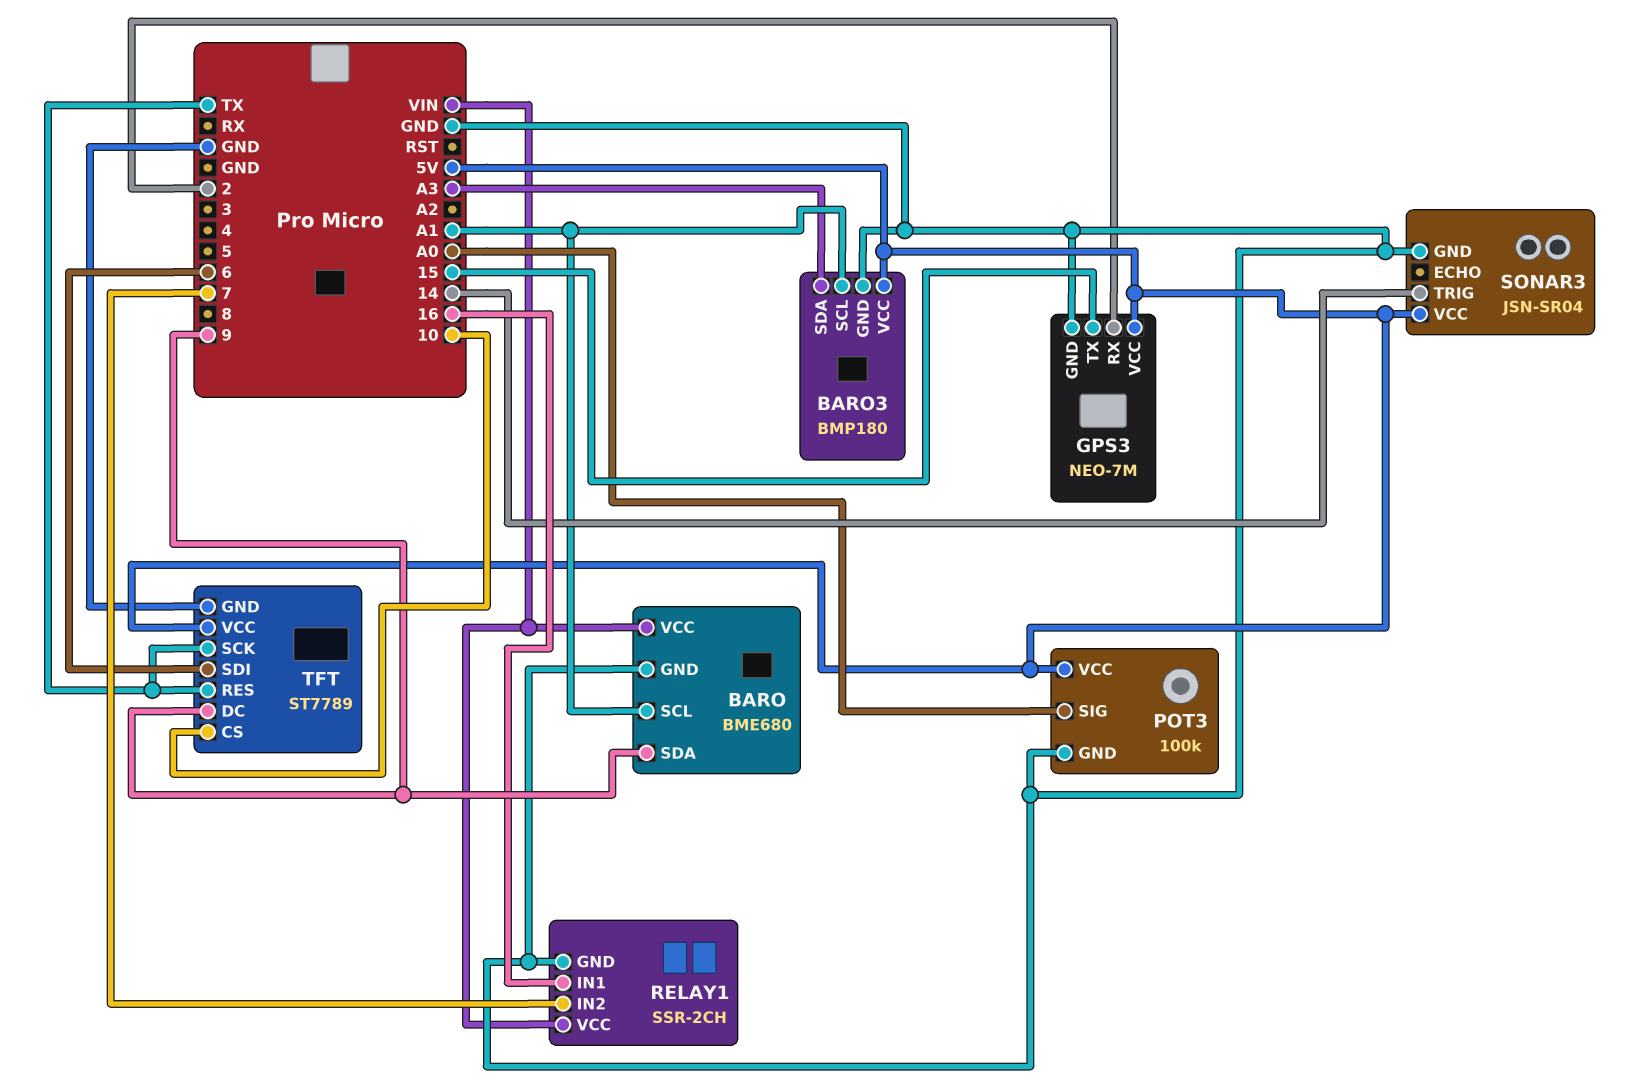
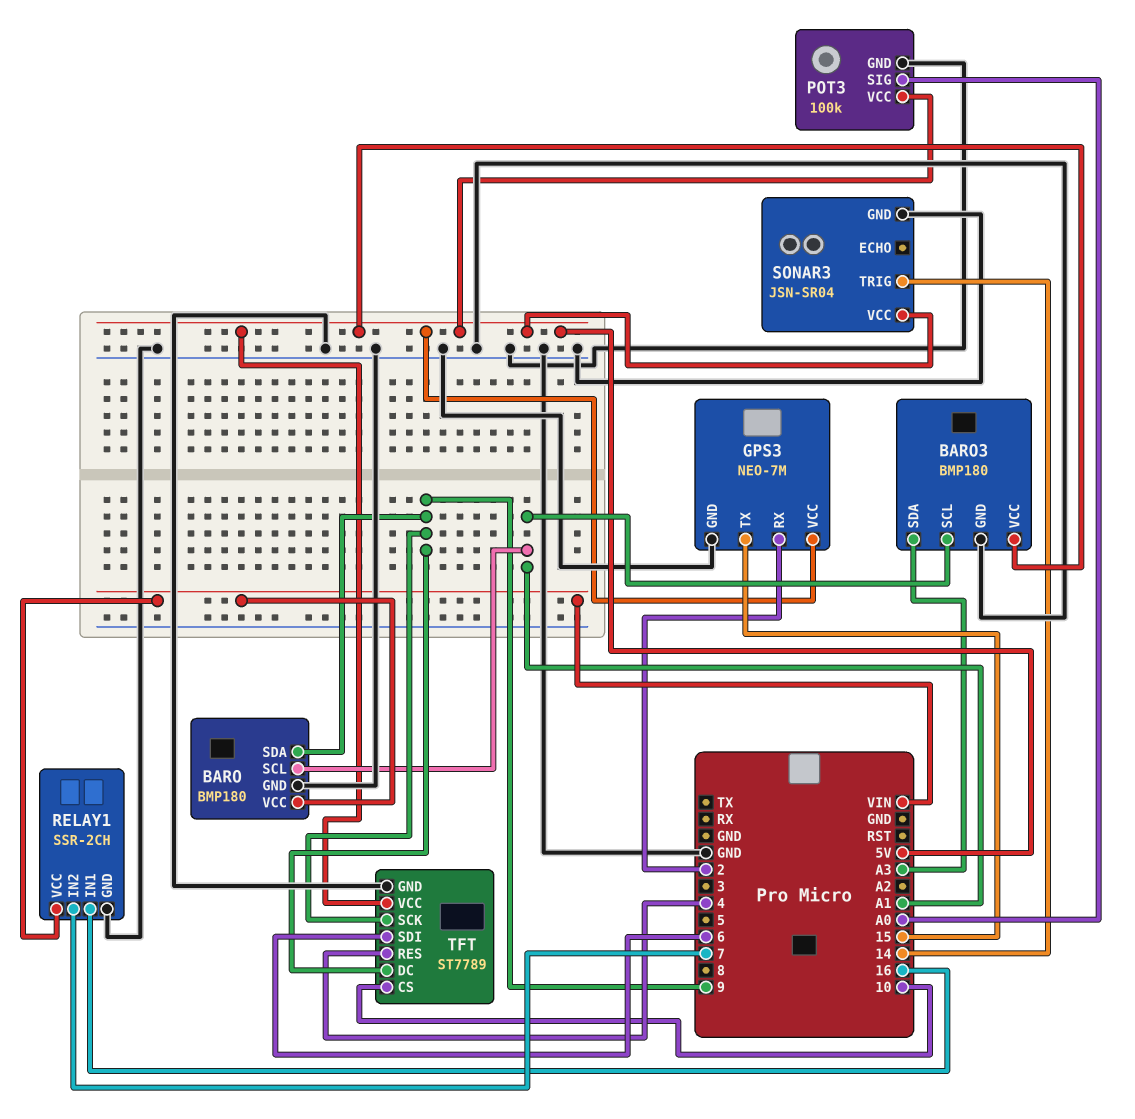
BARO: BME680 -> BMP180
TFT pin RES: TX -> 4
TFT pin SCK: TX -> 9

